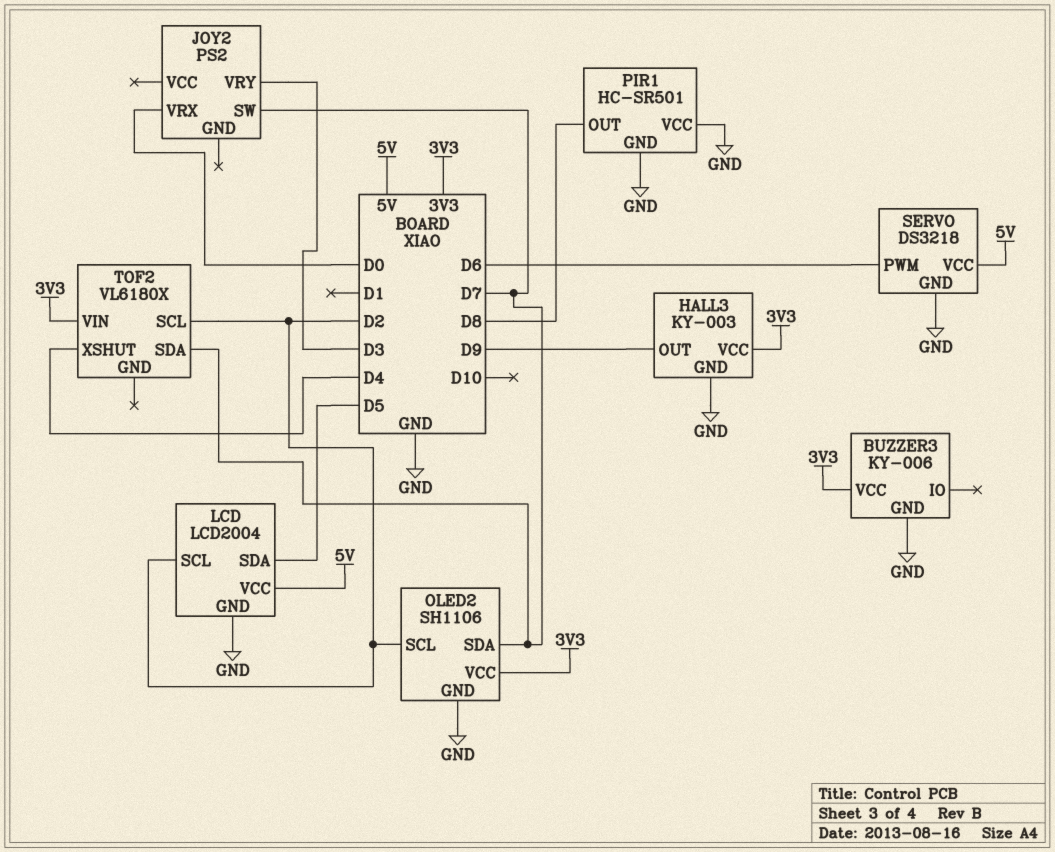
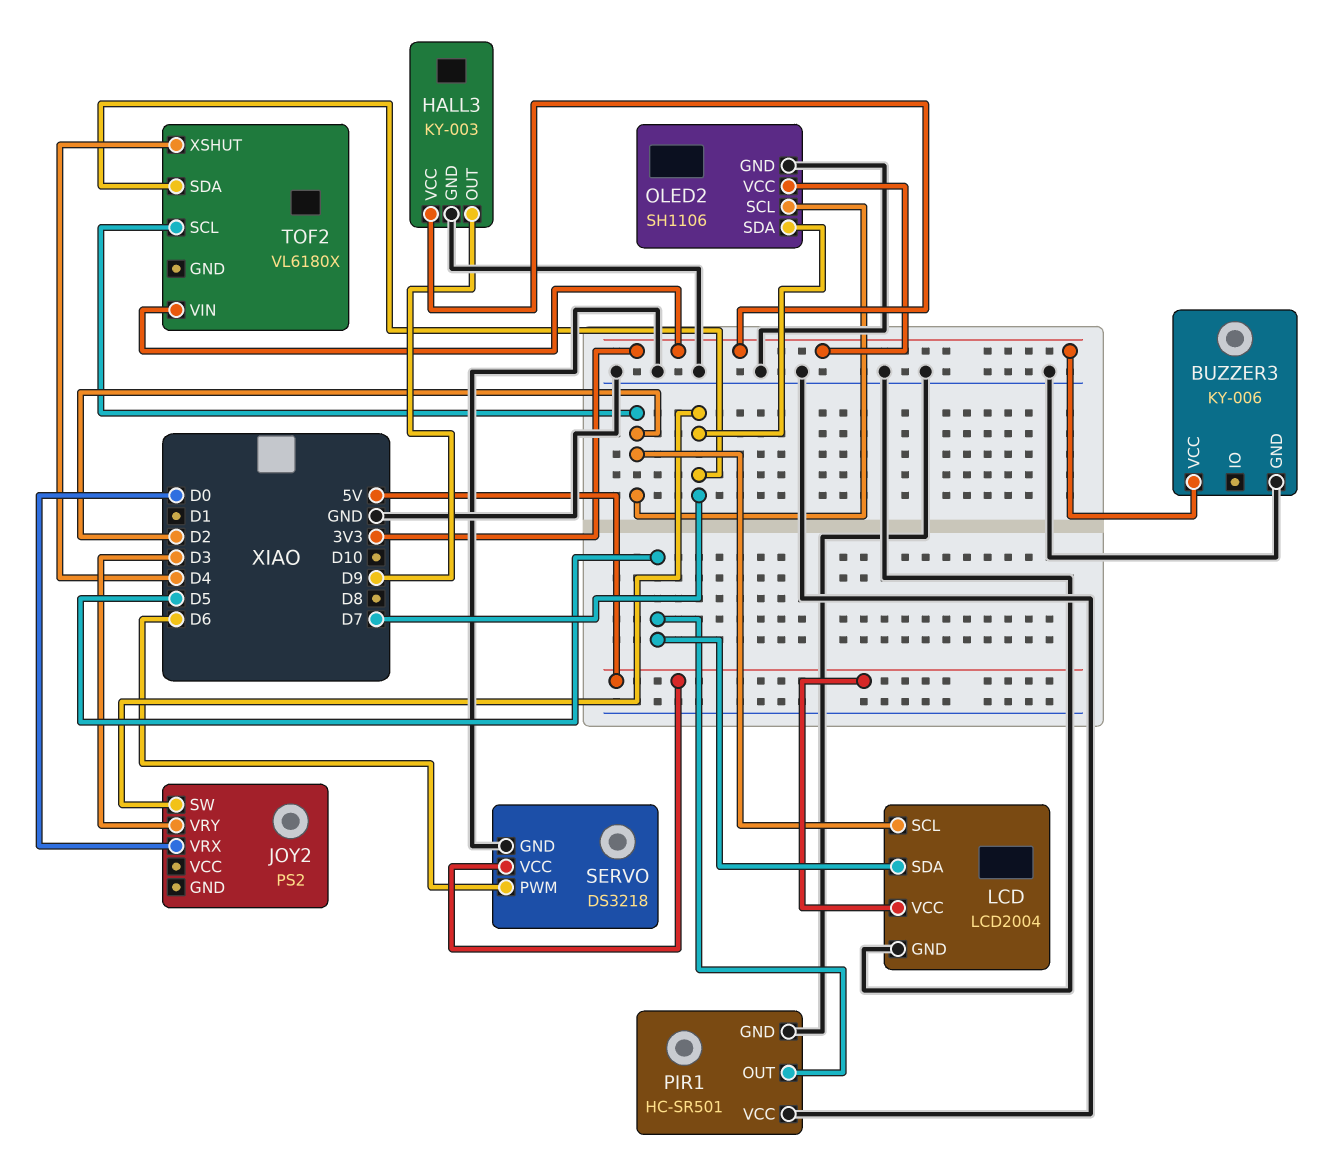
PIR1 pin OUT: D8 -> D5

